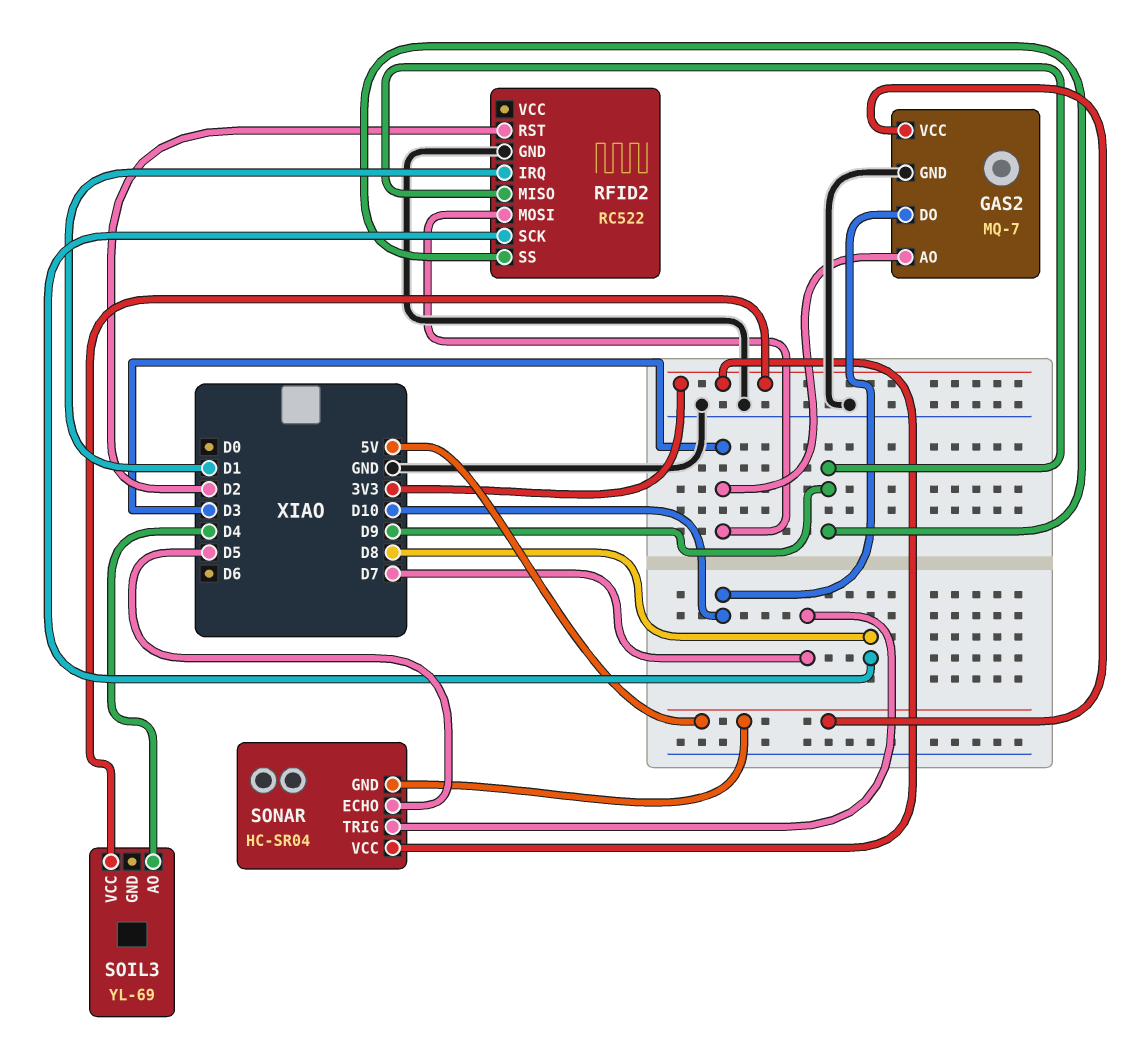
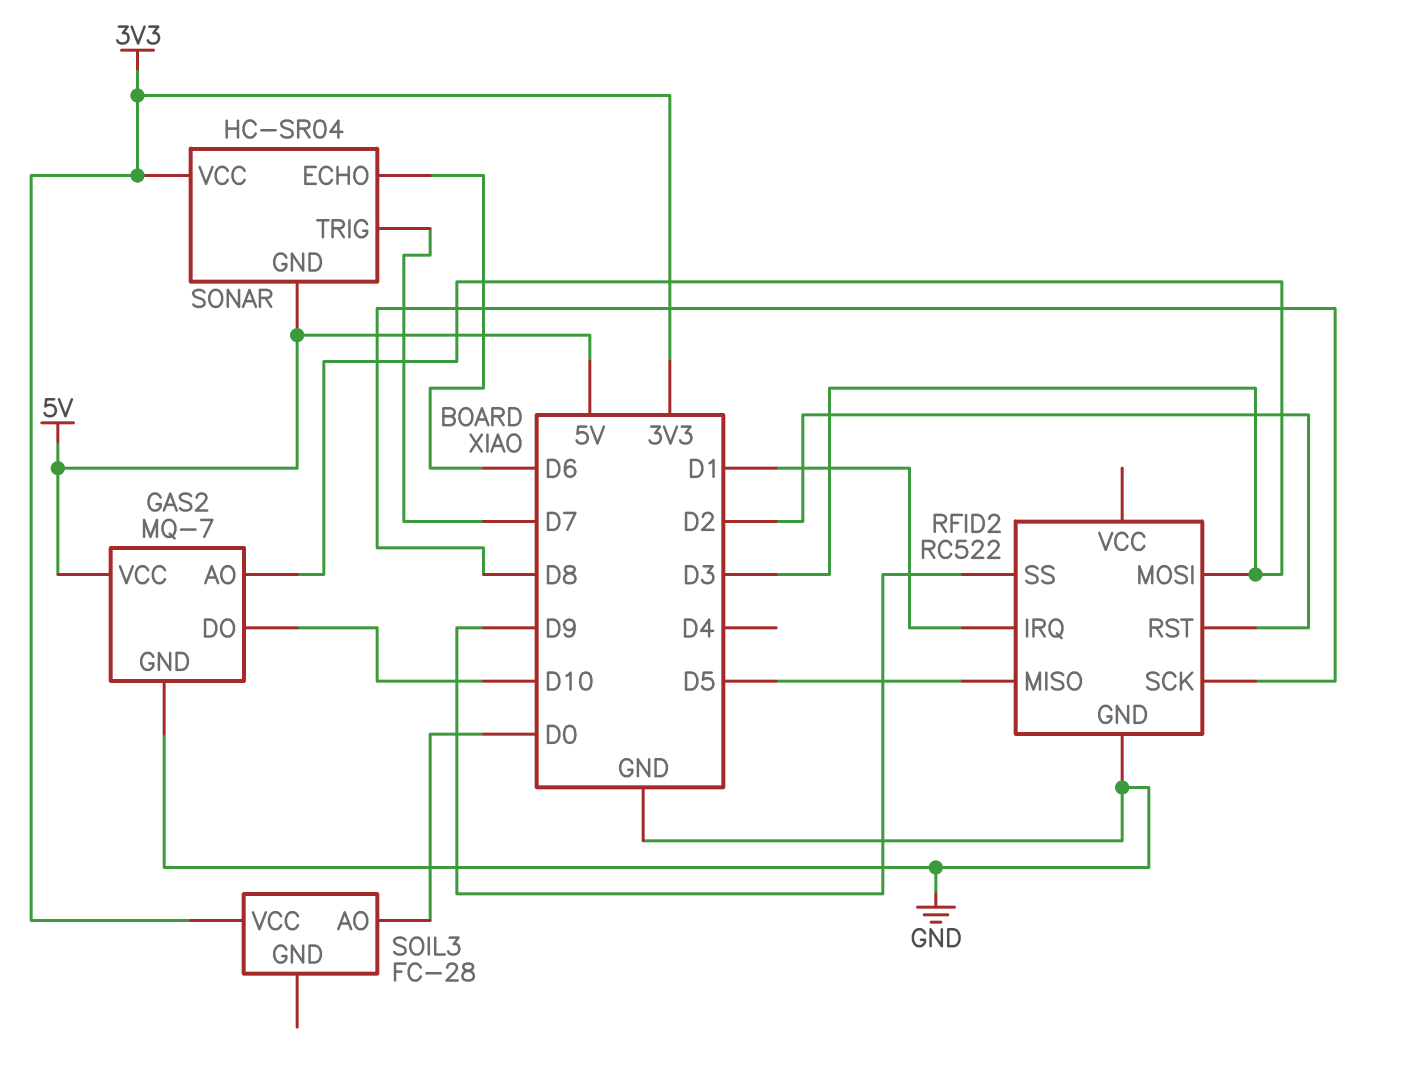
RFID2 pin MISO: D9 -> D5
SOIL3: YL-69 -> FC-28
SOIL3 pin AO: D4 -> D0
SONAR pin ECHO: D5 -> D6

